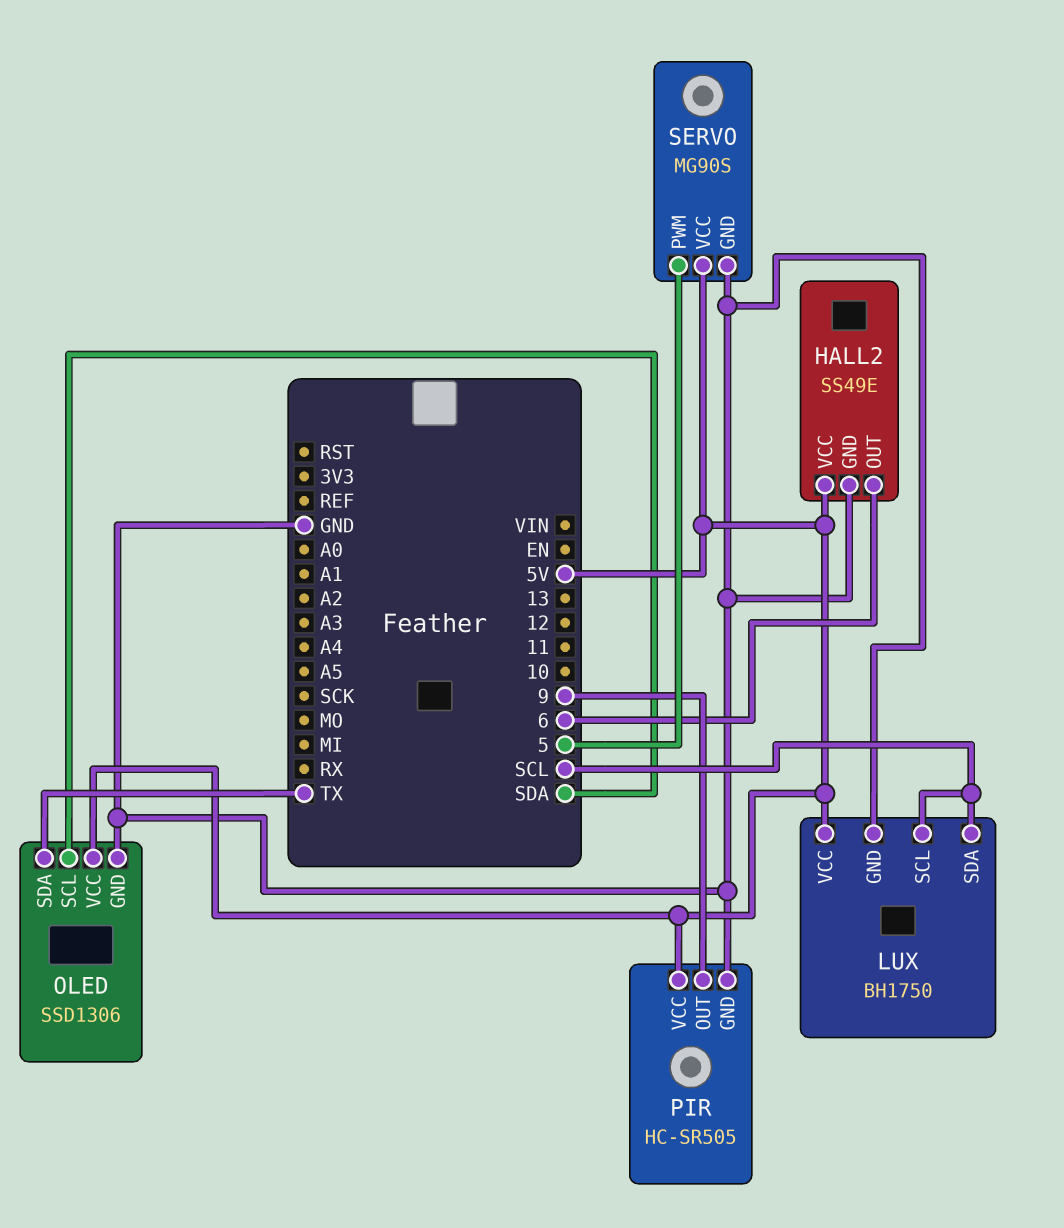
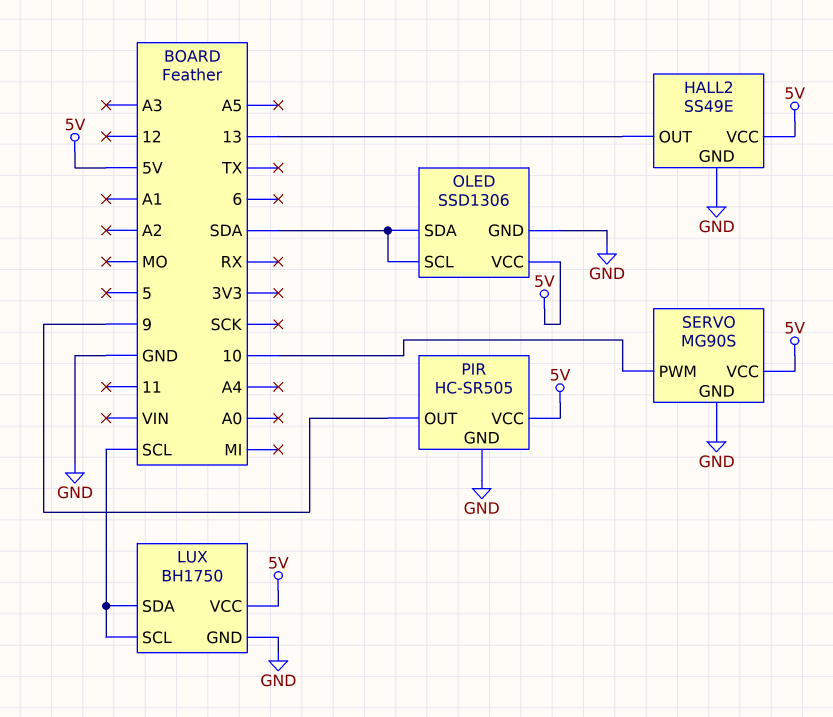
HALL2 pin OUT: 6 -> 13
OLED pin SDA: TX -> SDA
SERVO pin PWM: 5 -> 10

